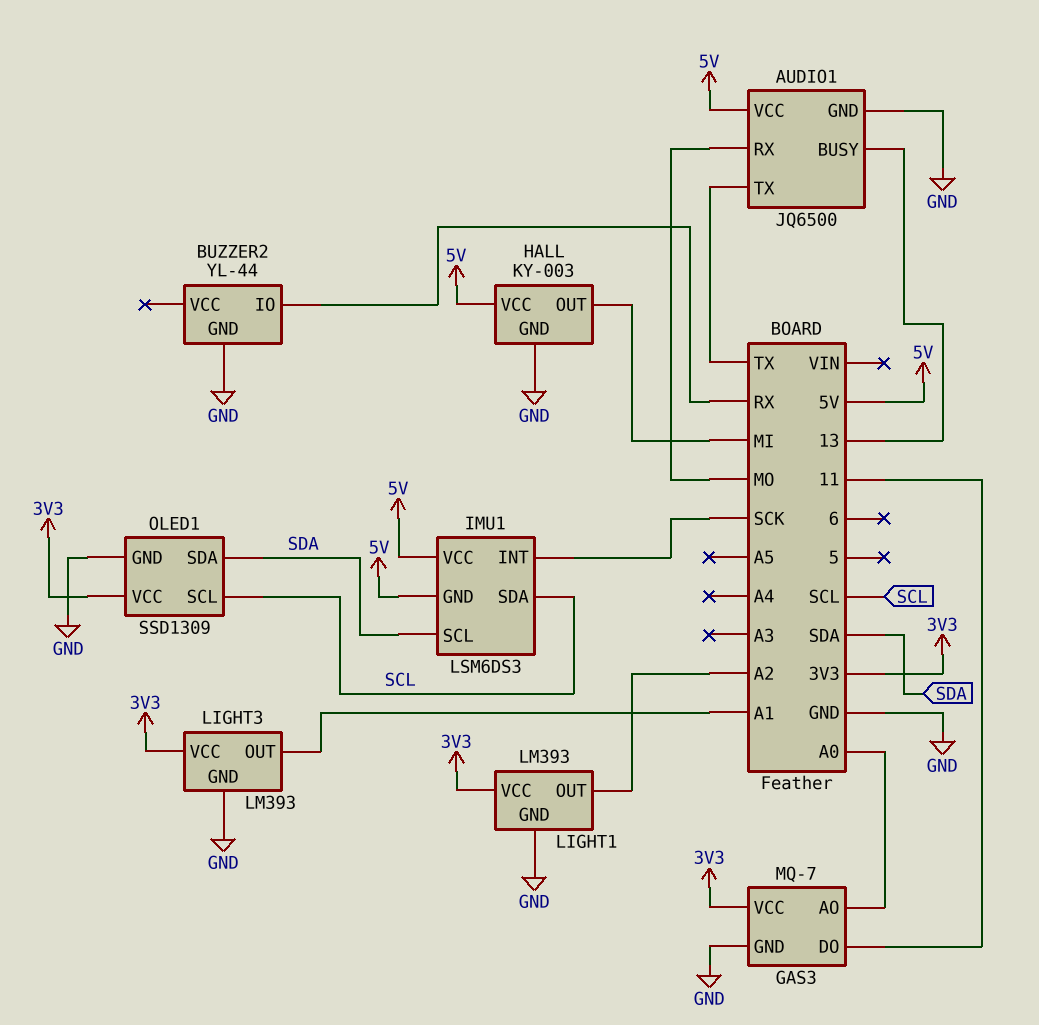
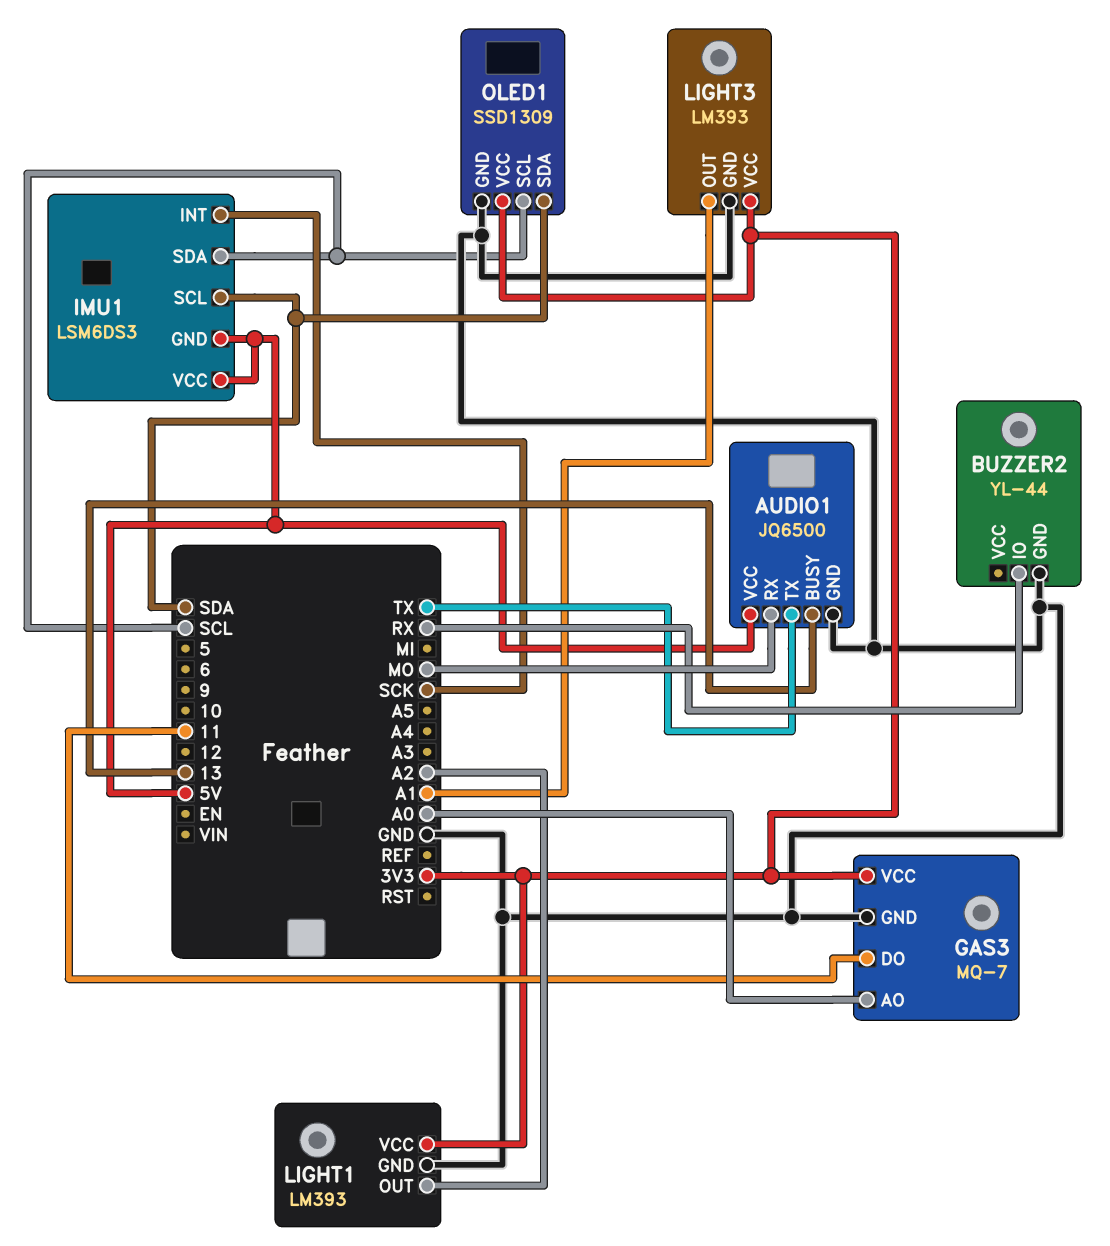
HALL: KY-003 -> none
HALL pin GND: GND -> none
HALL pin OUT: MI -> none
HALL pin VCC: 5V -> none

